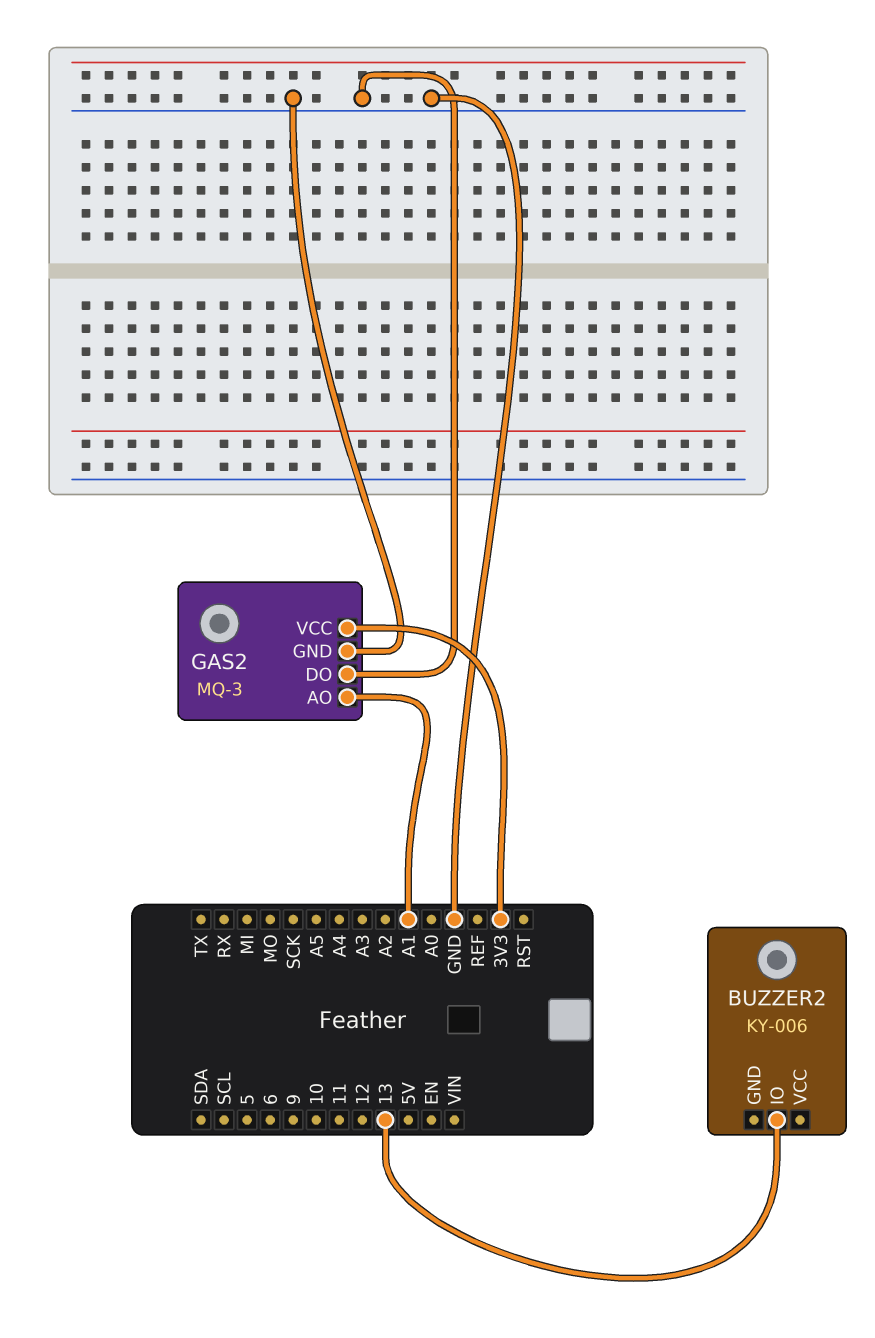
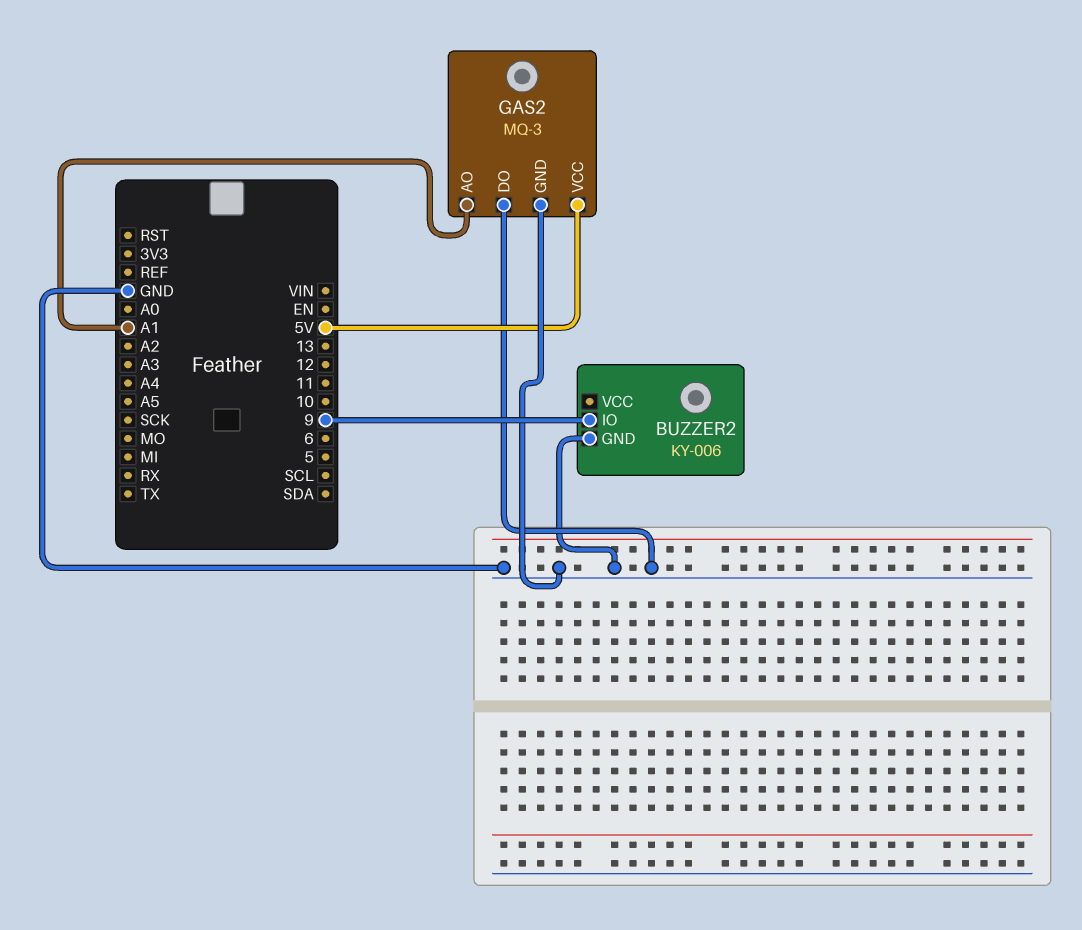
BUZZER2 pin GND: none -> GND
BUZZER2 pin IO: 13 -> 9
GAS2 pin VCC: 3V3 -> 5V

